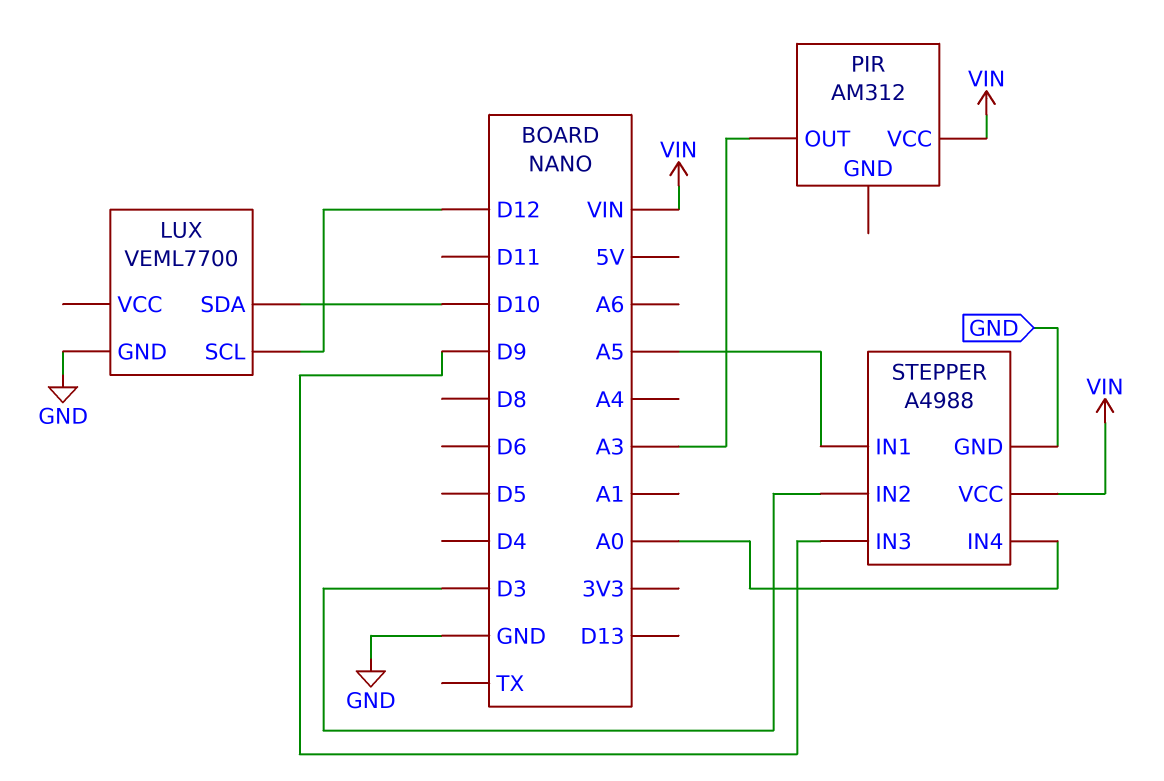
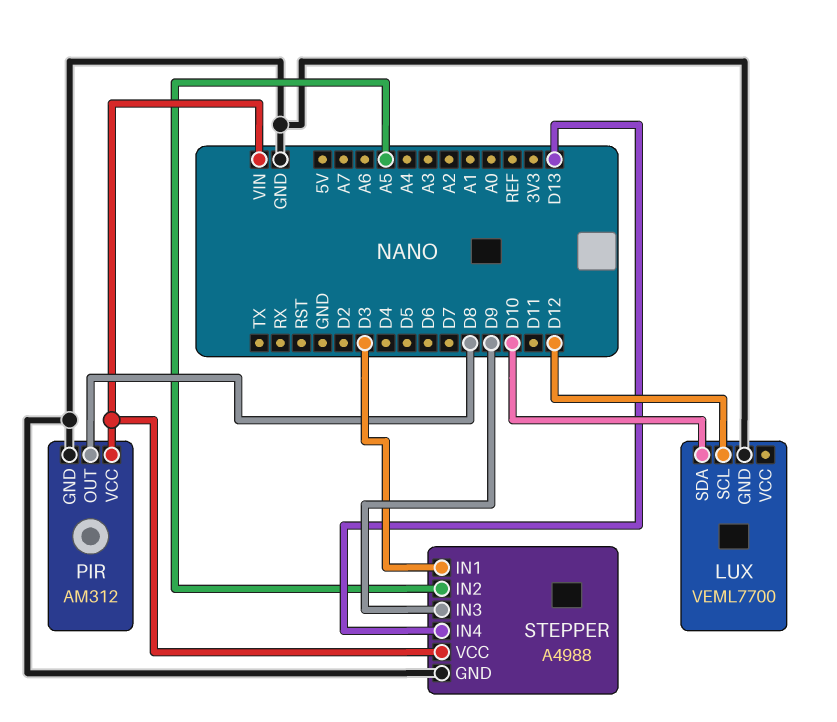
PIR pin GND: none -> GND
PIR pin OUT: A3 -> D8
STEPPER pin IN1: A5 -> D3
STEPPER pin IN2: D3 -> A5
STEPPER pin IN4: A0 -> D13

